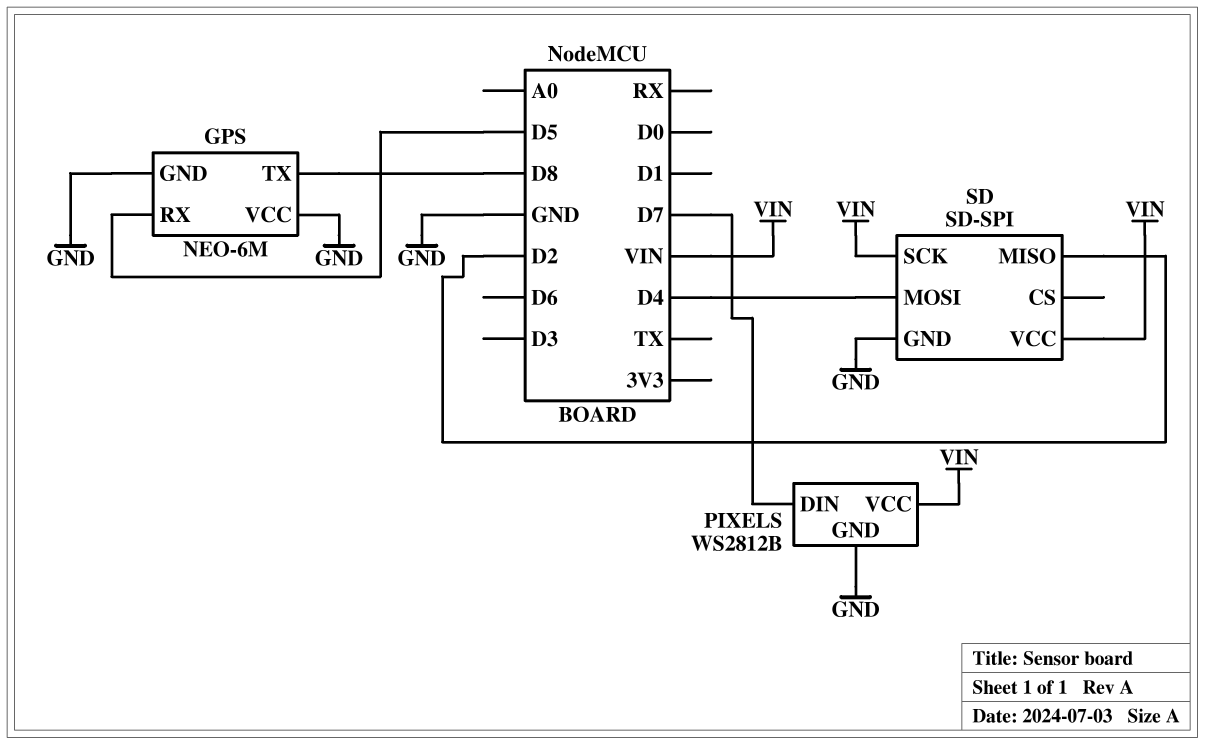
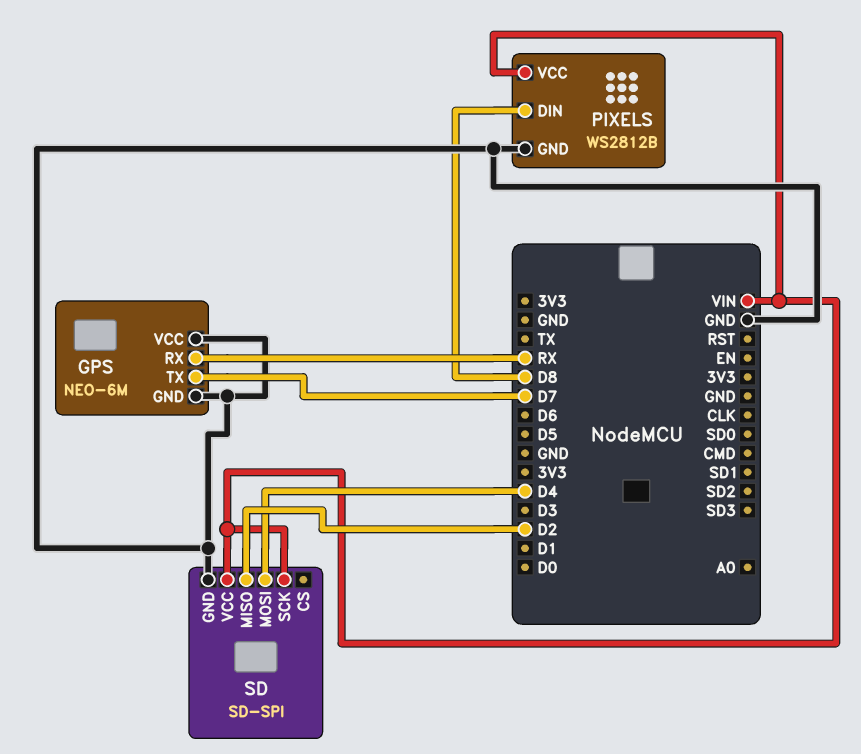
GPS pin RX: D5 -> RX
GPS pin TX: D8 -> D7
PIXELS pin DIN: D7 -> D8

